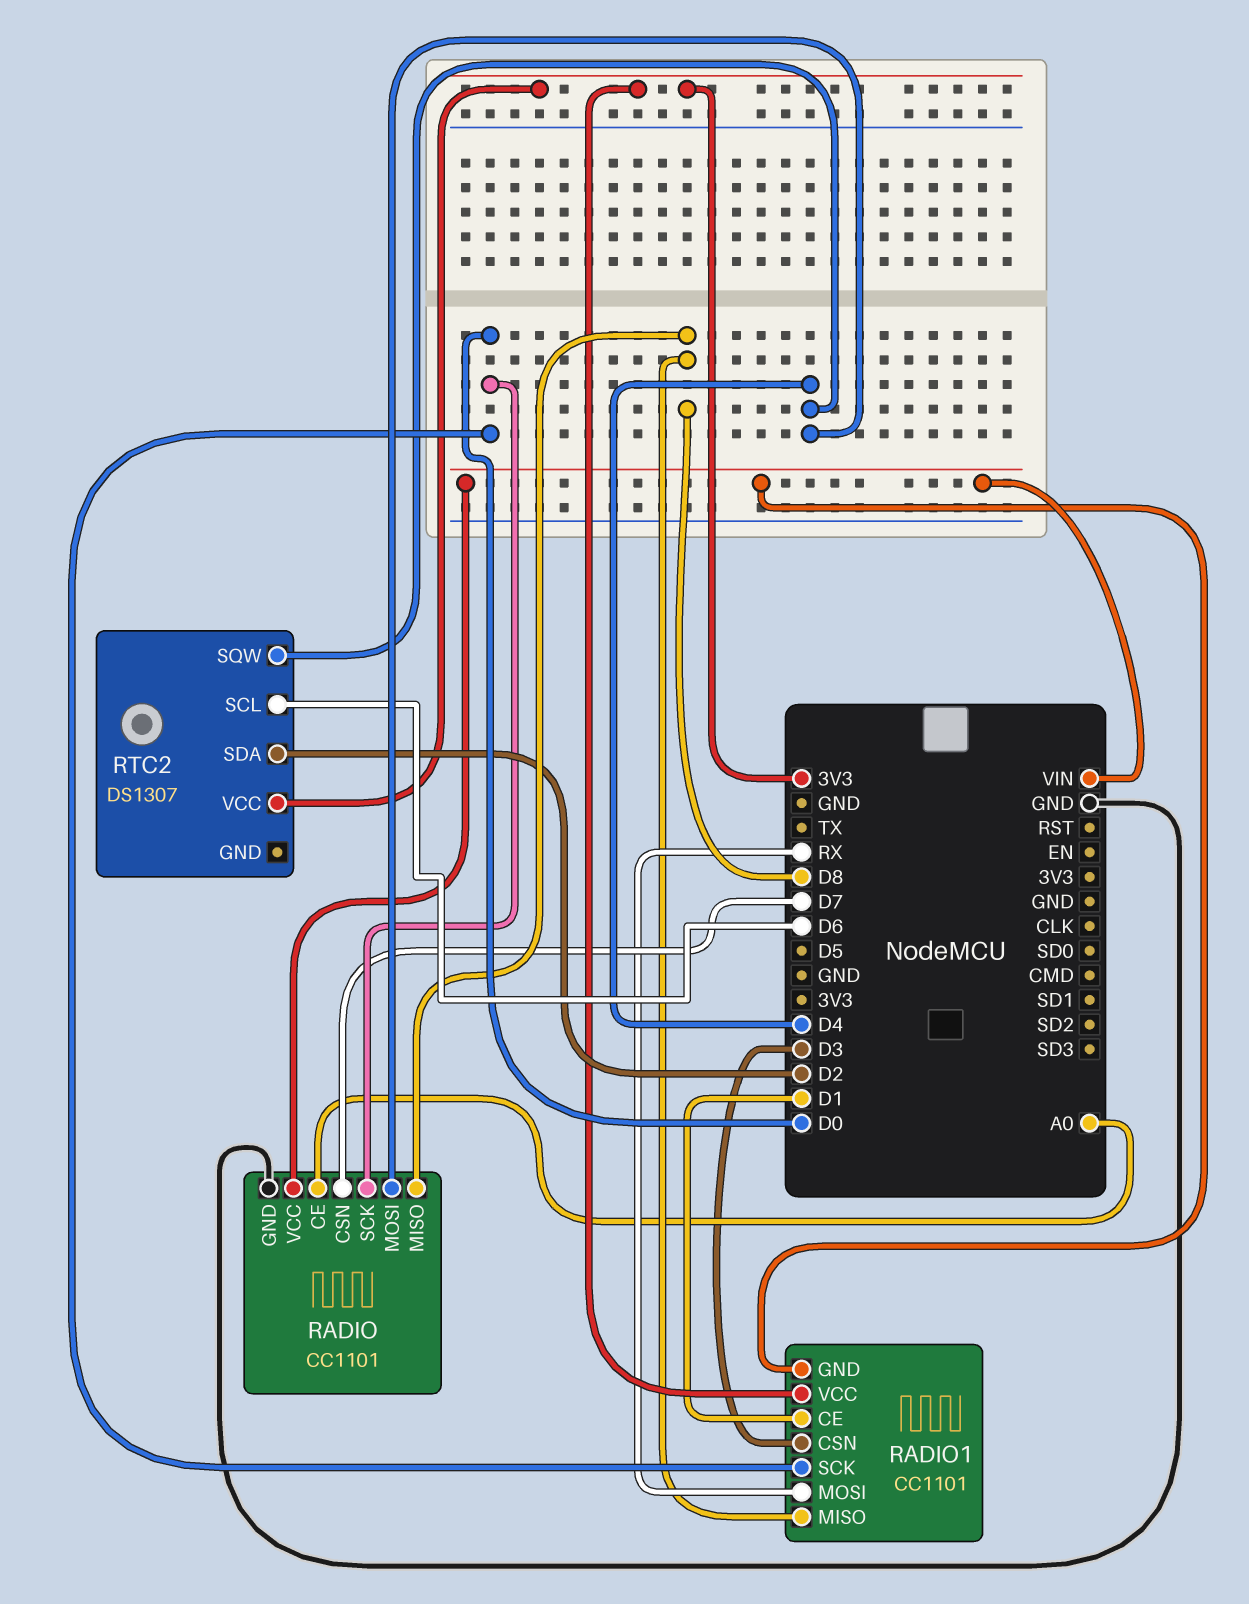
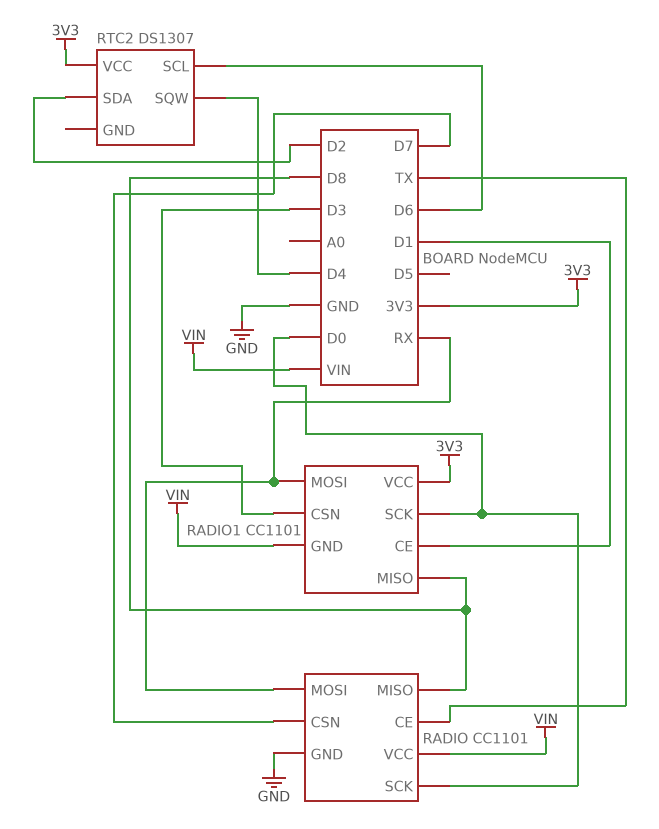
RADIO pin CE: A0 -> TX
RADIO pin MOSI: D4 -> RX

